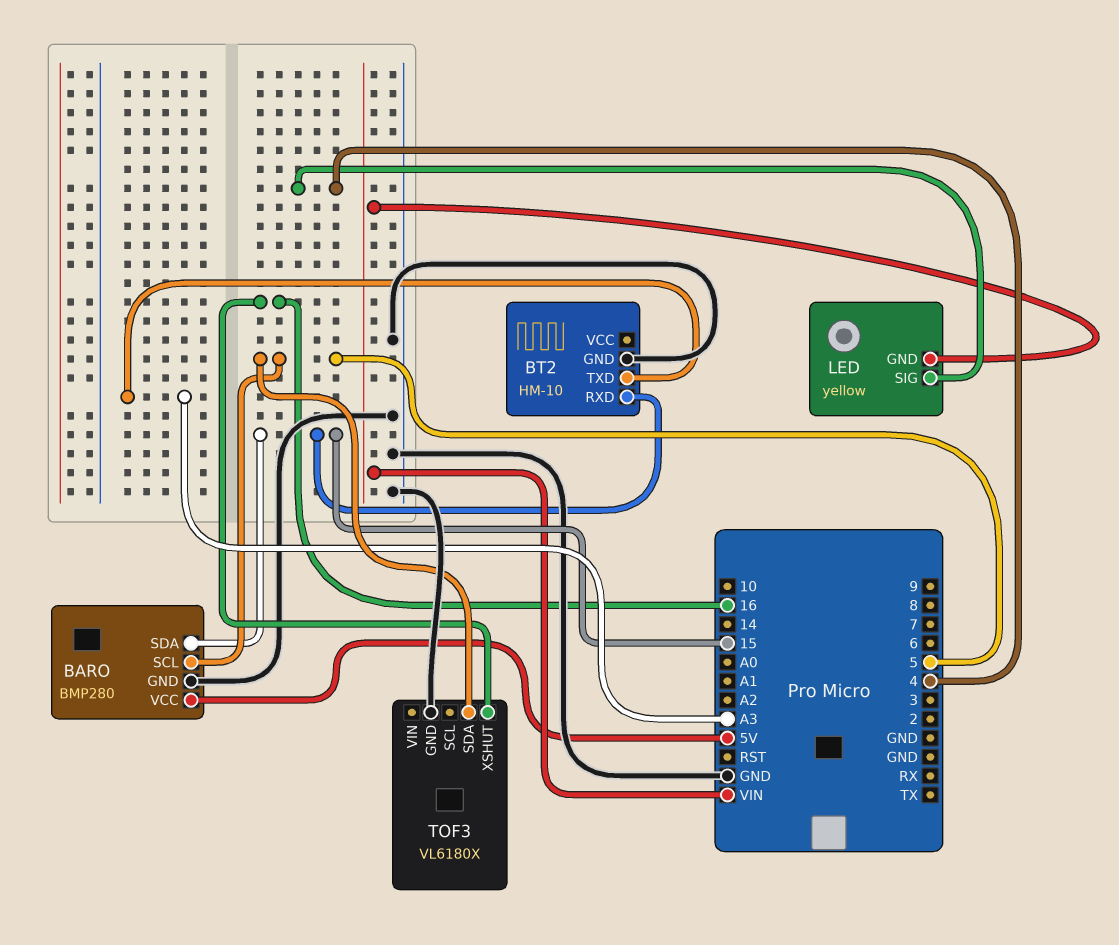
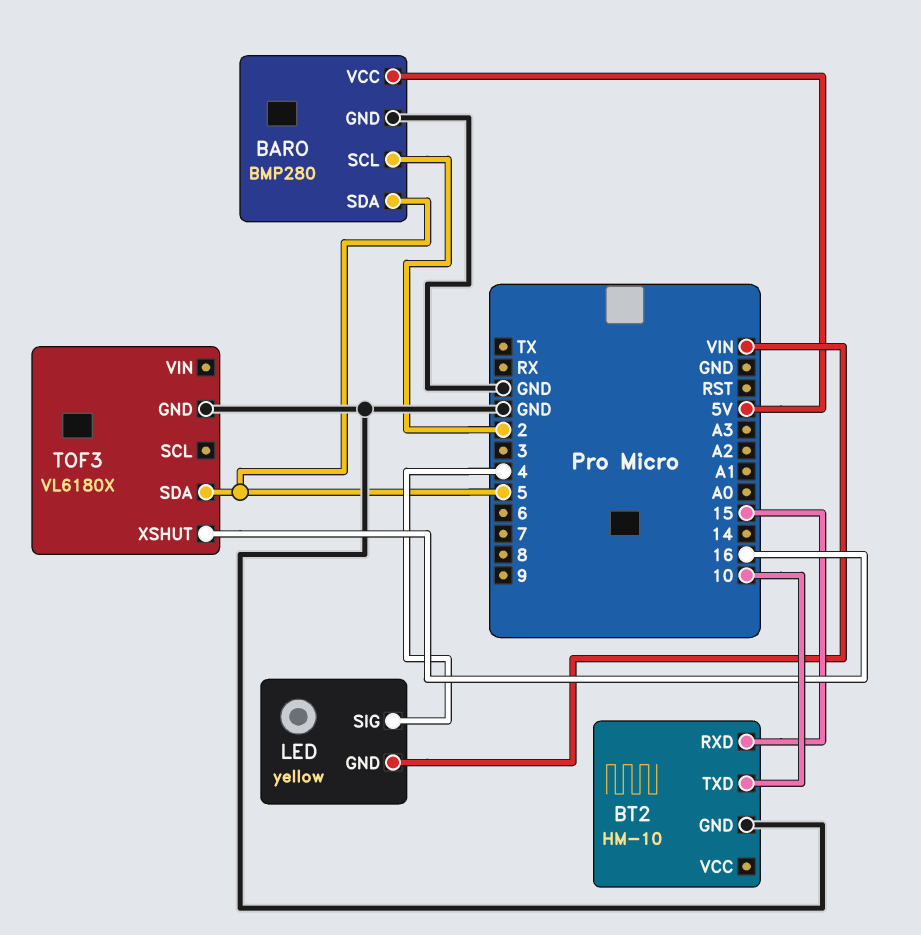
BARO pin SCL: 5 -> 2
BARO pin SDA: 15 -> 5
BT2 pin TXD: A3 -> 10

